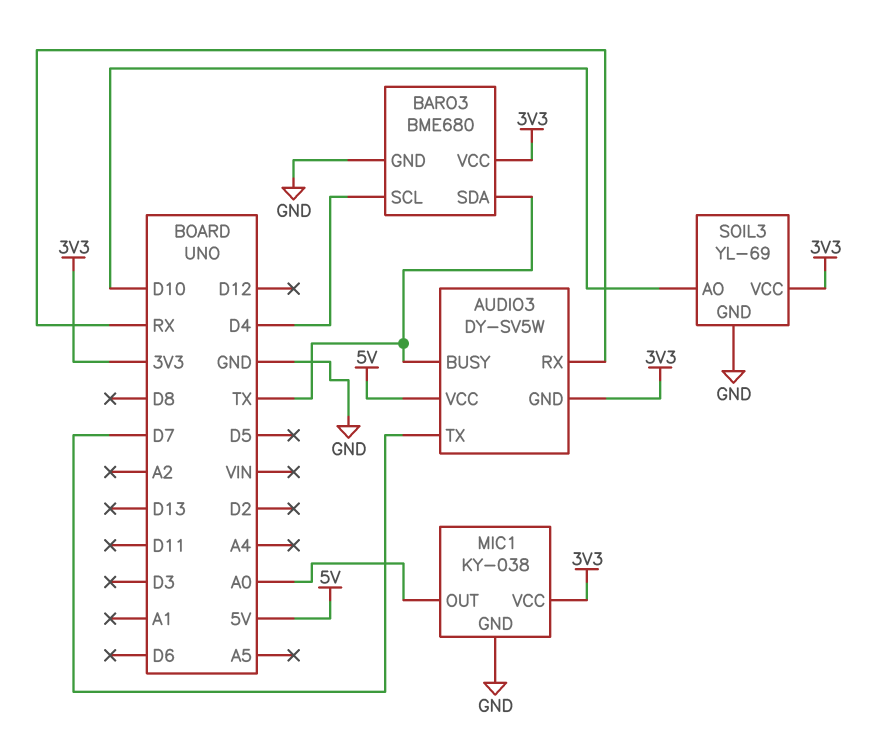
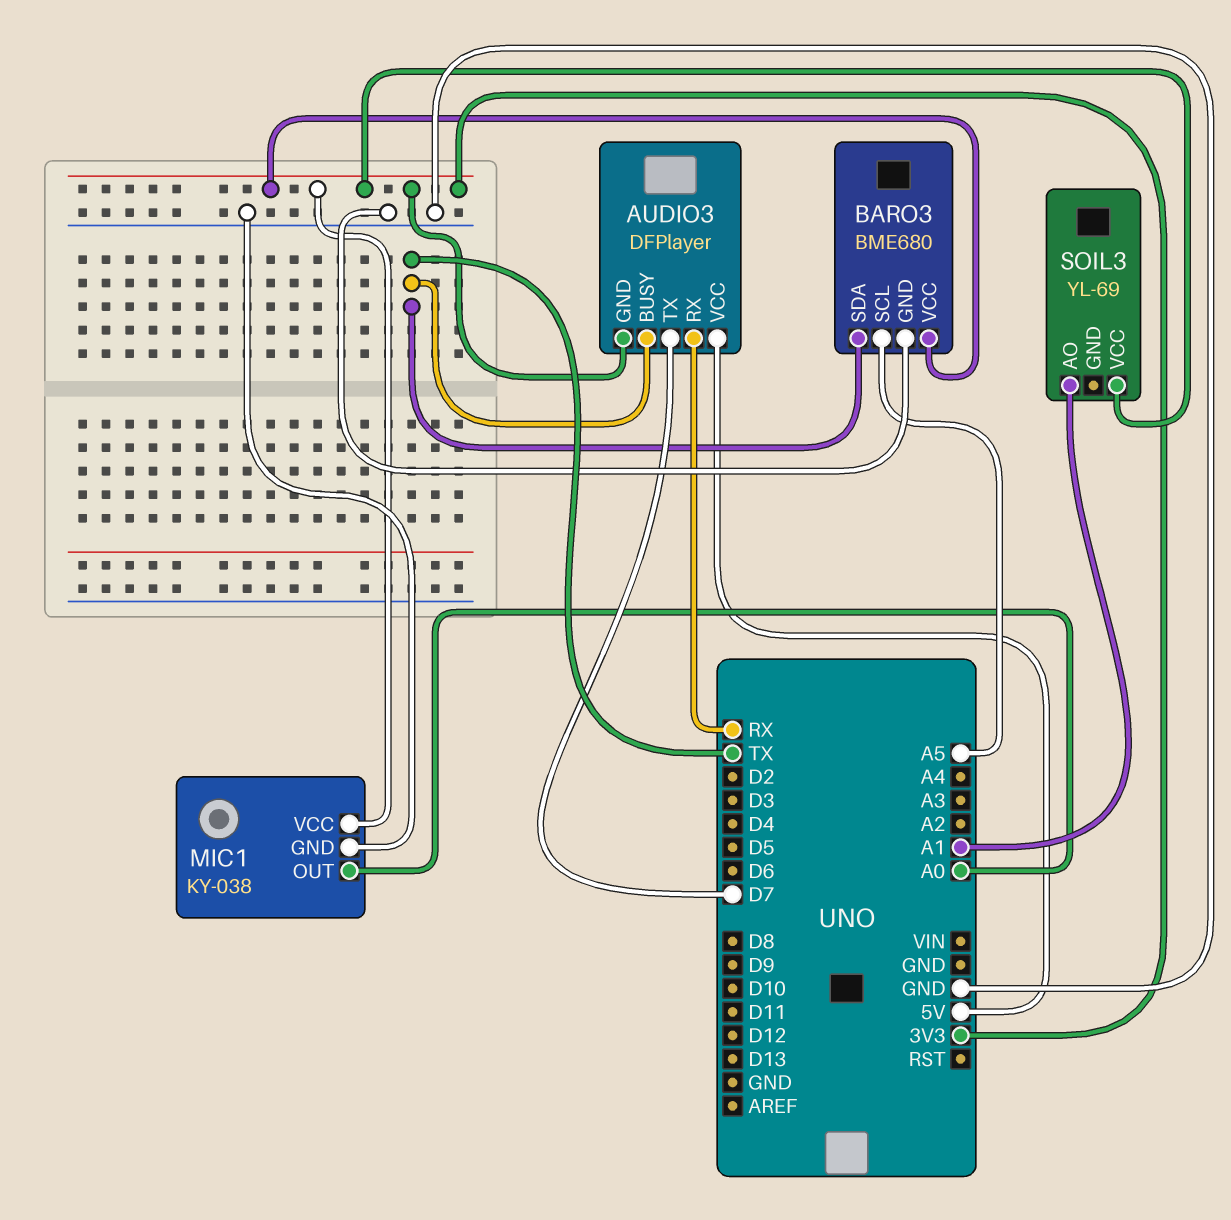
AUDIO3: DY-SV5W -> DFPlayer
BARO3 pin SCL: D4 -> A5
SOIL3 pin AO: D10 -> A1
SOIL3 pin GND: GND -> none

